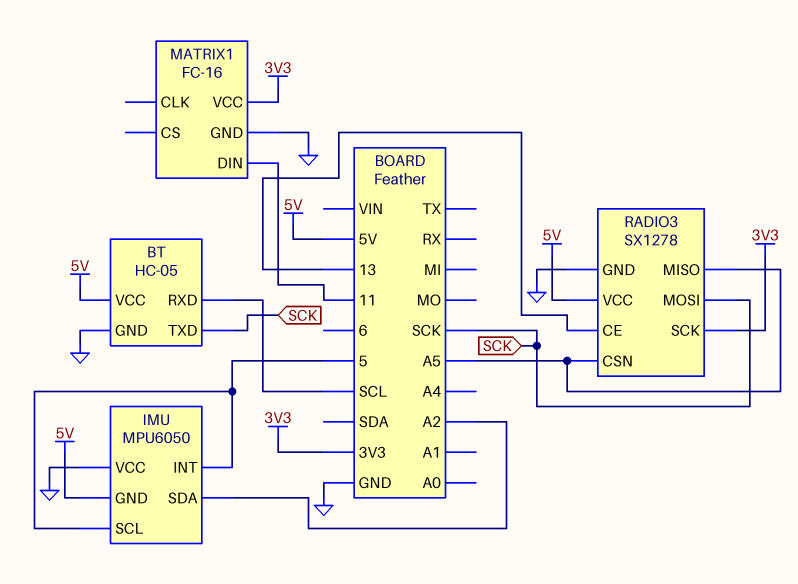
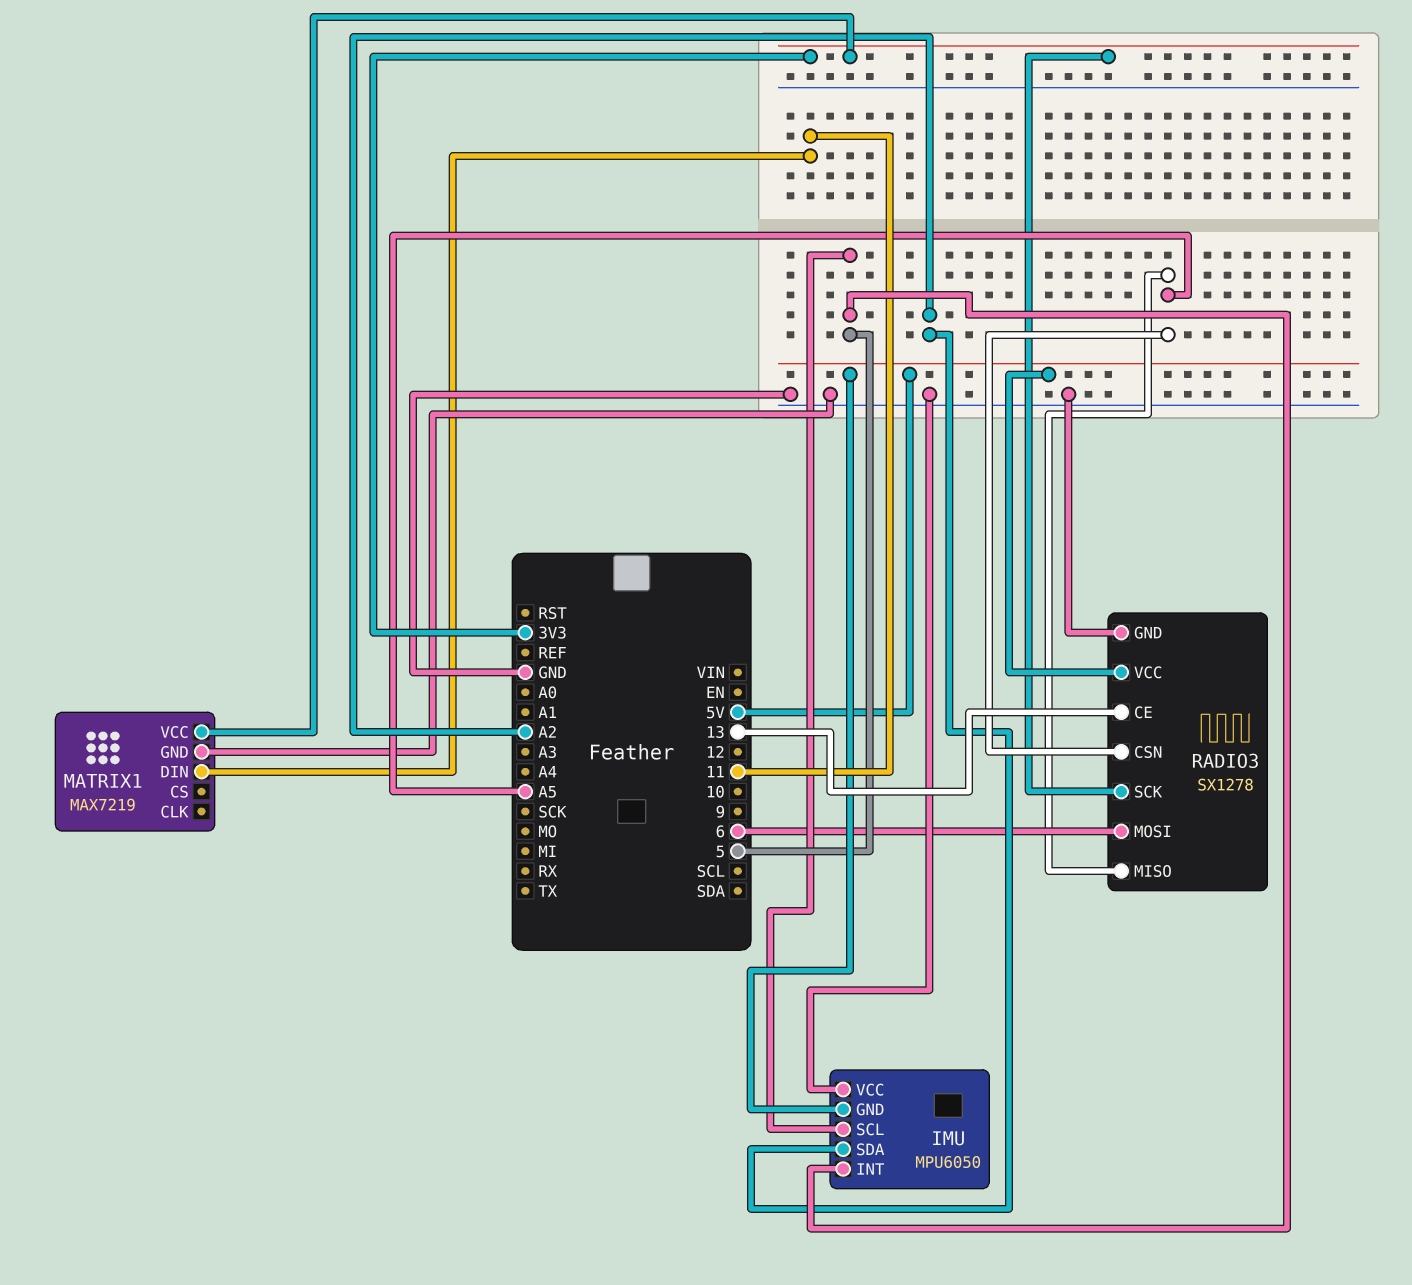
BT: HC-05 -> none
BT pin GND: GND -> none
BT pin RXD: SCL -> none
BT pin TXD: SCK -> none
BT pin VCC: 5V -> none
MATRIX1: FC-16 -> MAX7219
RADIO3 pin MOSI: SCK -> 6

